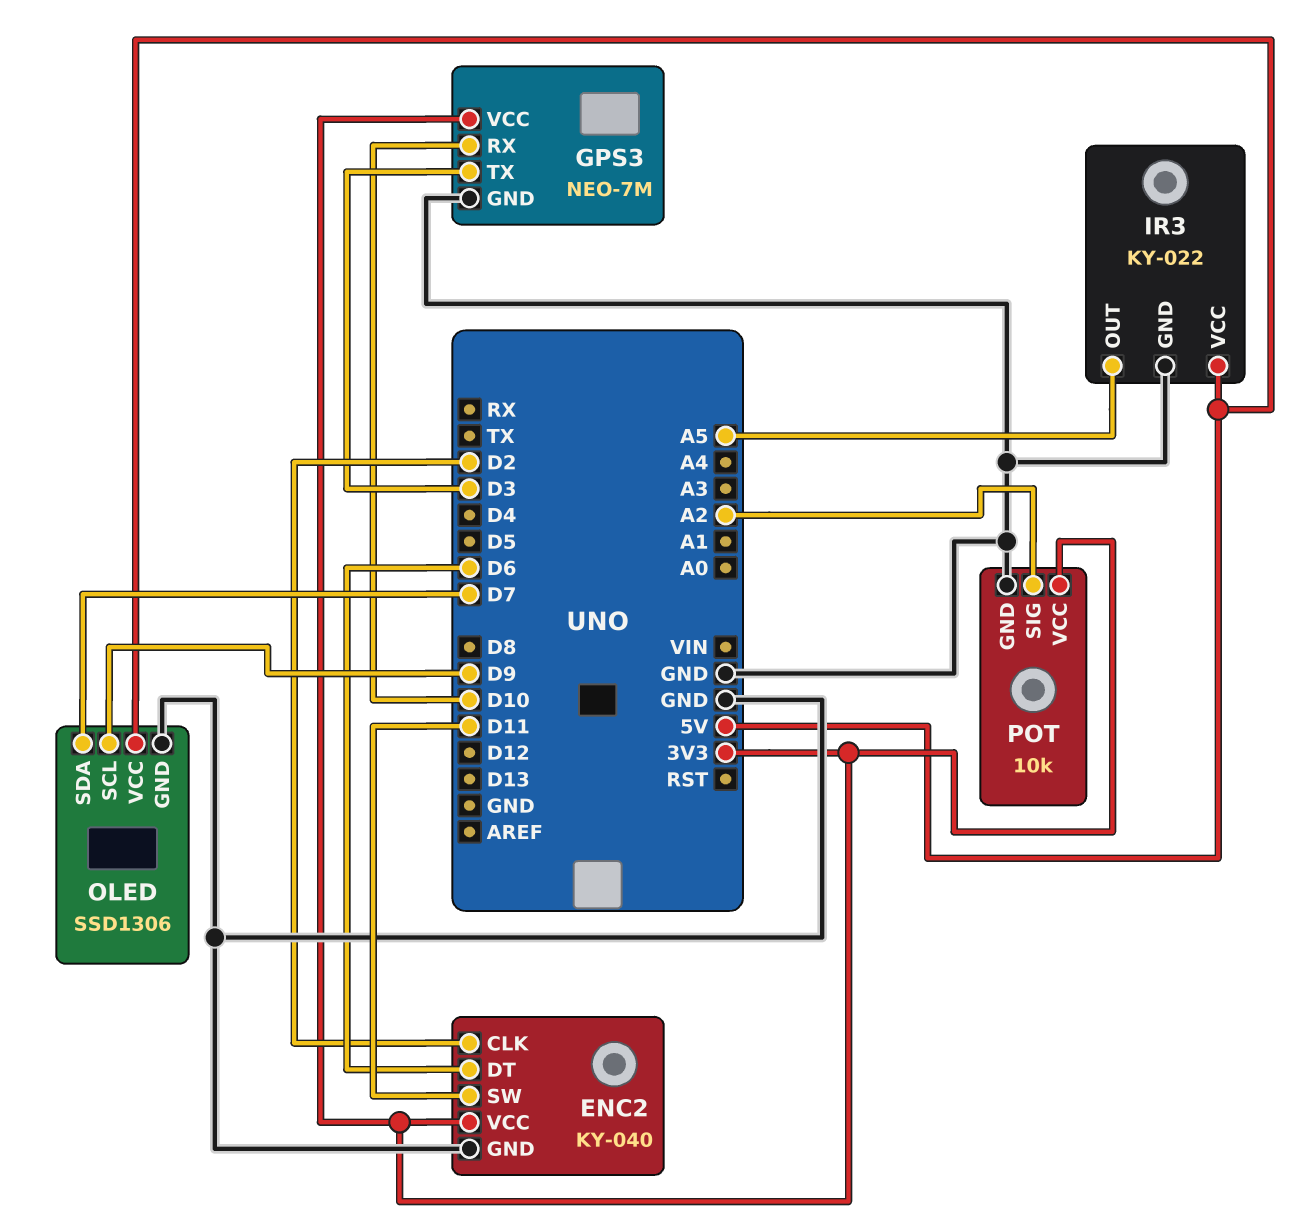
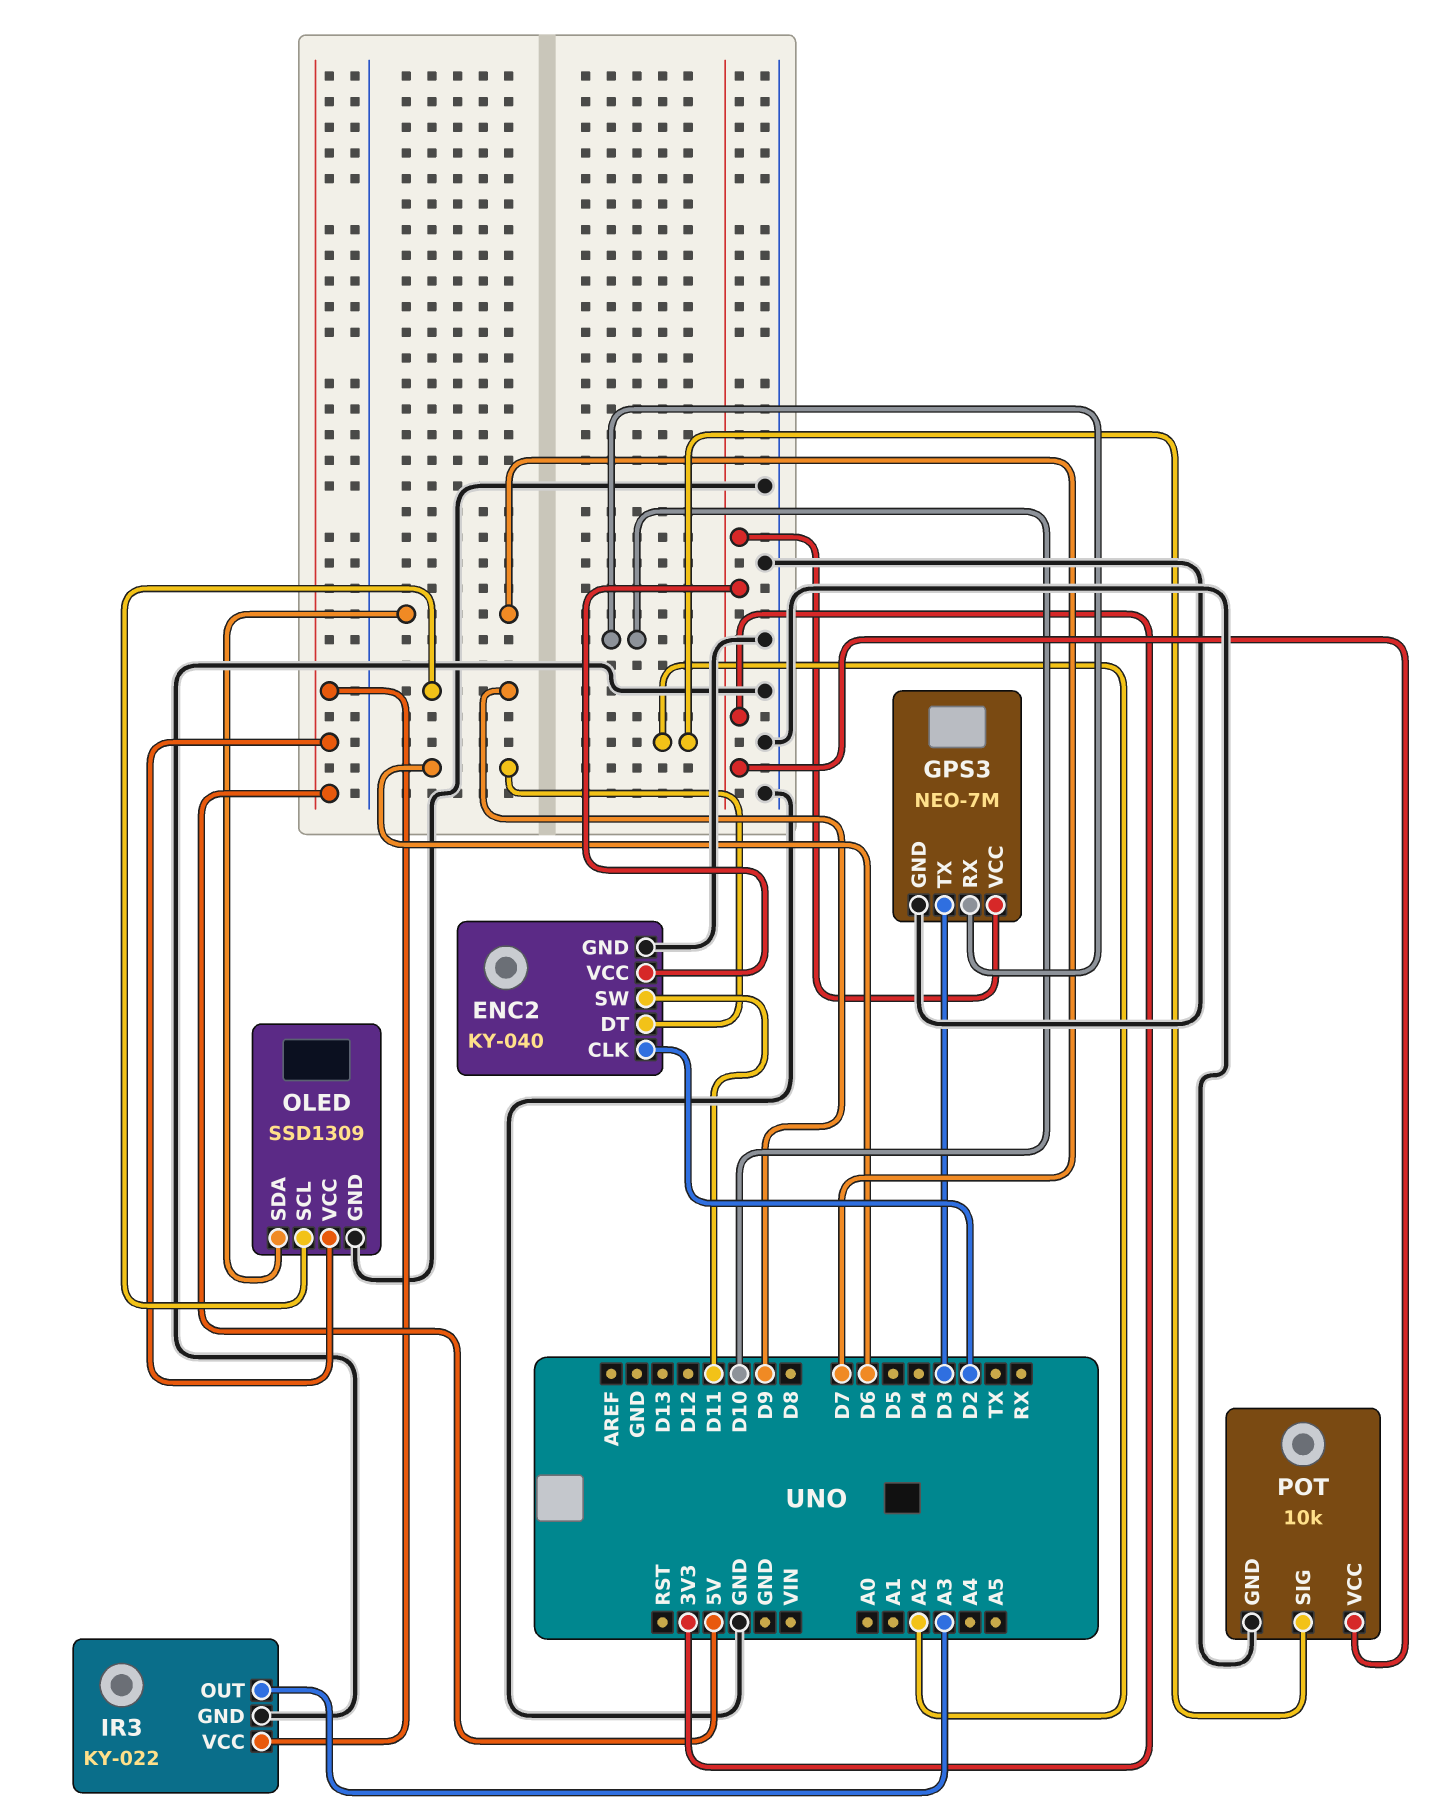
IR3 pin OUT: A5 -> A3
OLED: SSD1306 -> SSD1309

